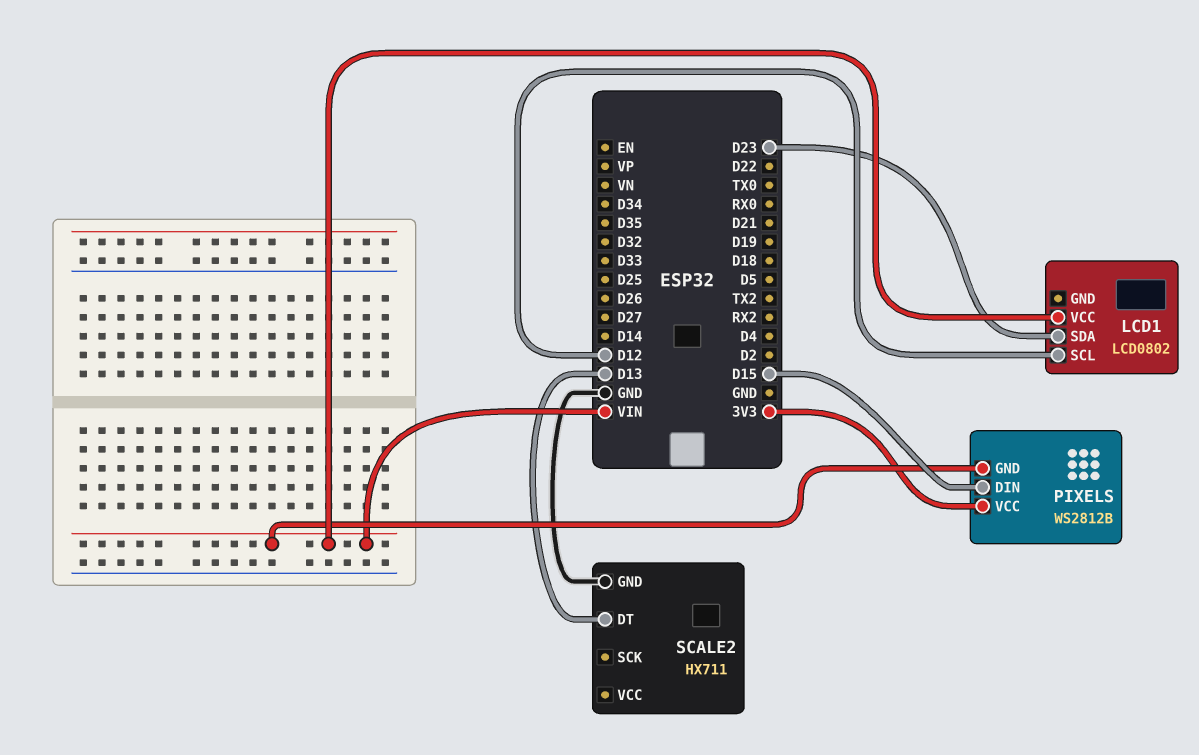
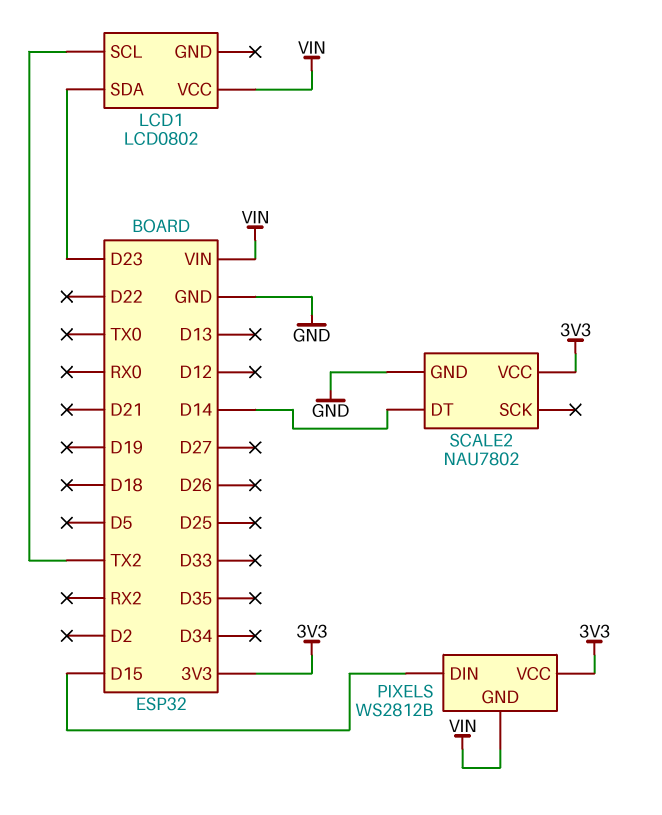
LCD1 pin SCL: D12 -> TX2
SCALE2: HX711 -> NAU7802
SCALE2 pin DT: D13 -> D14
SCALE2 pin VCC: none -> 3V3

